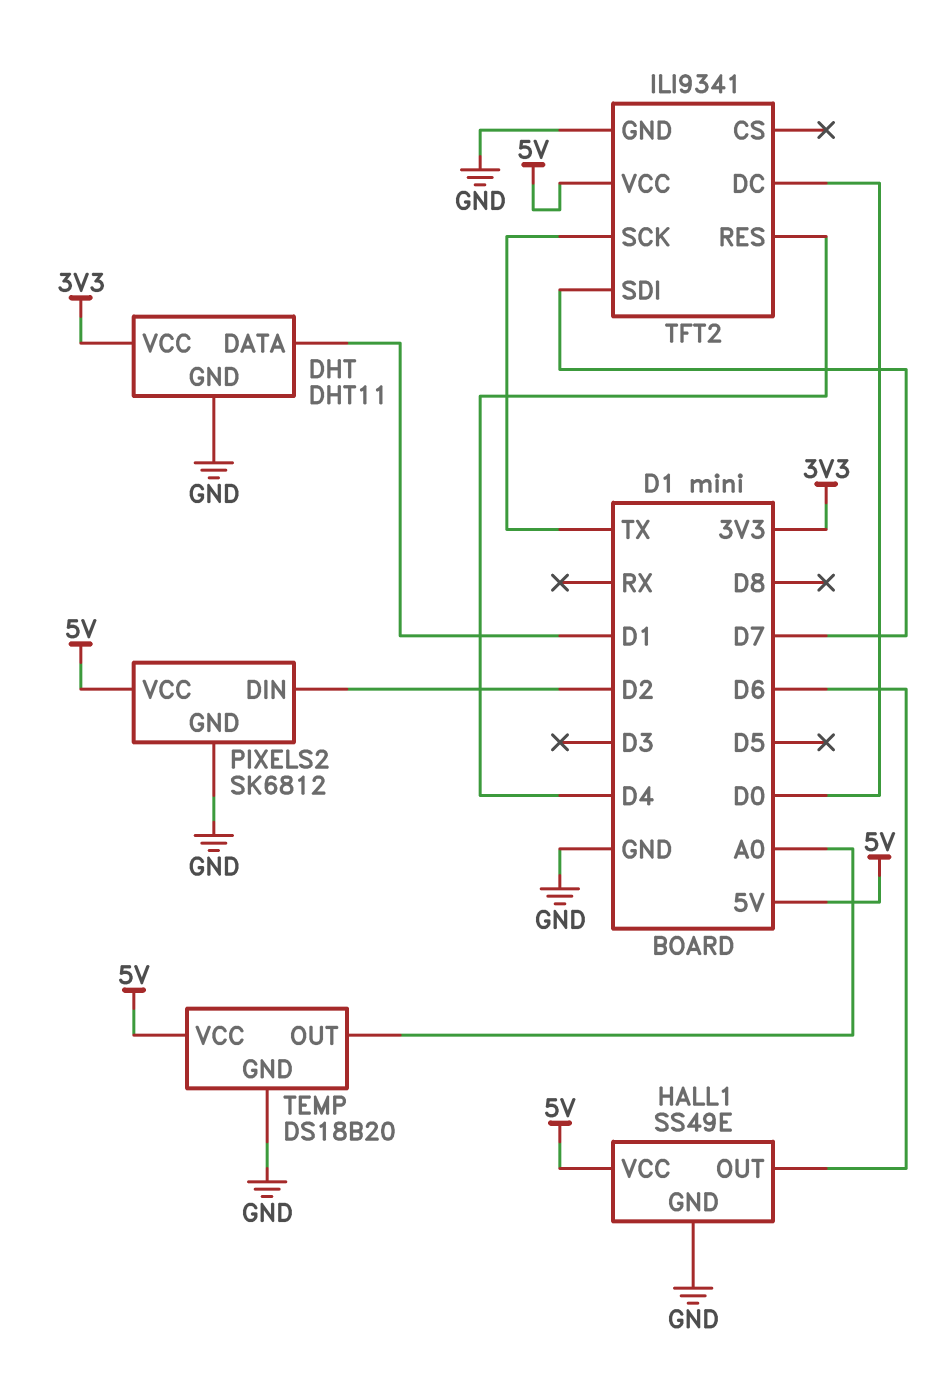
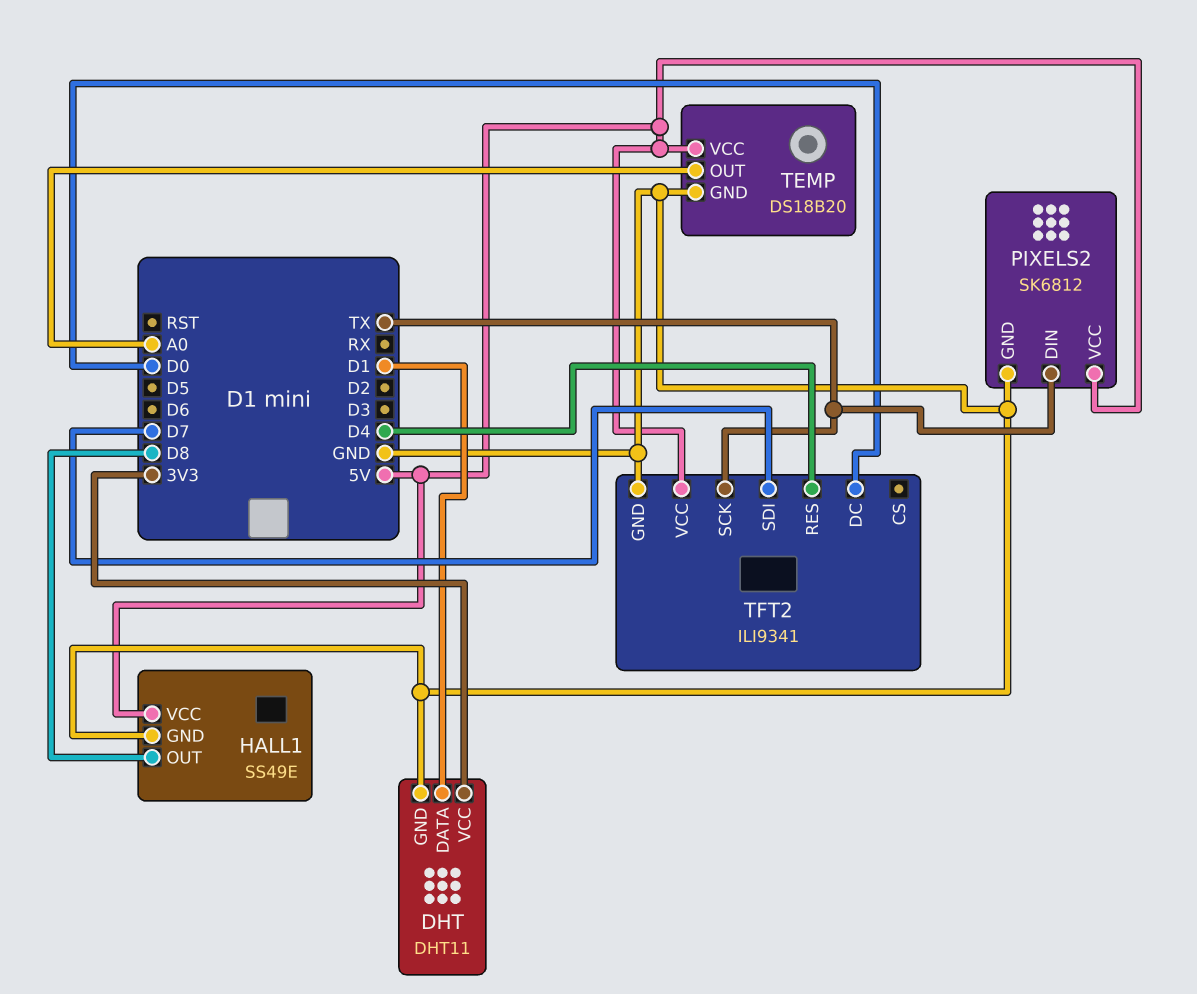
HALL1 pin OUT: D6 -> D8
PIXELS2 pin DIN: D2 -> TX

